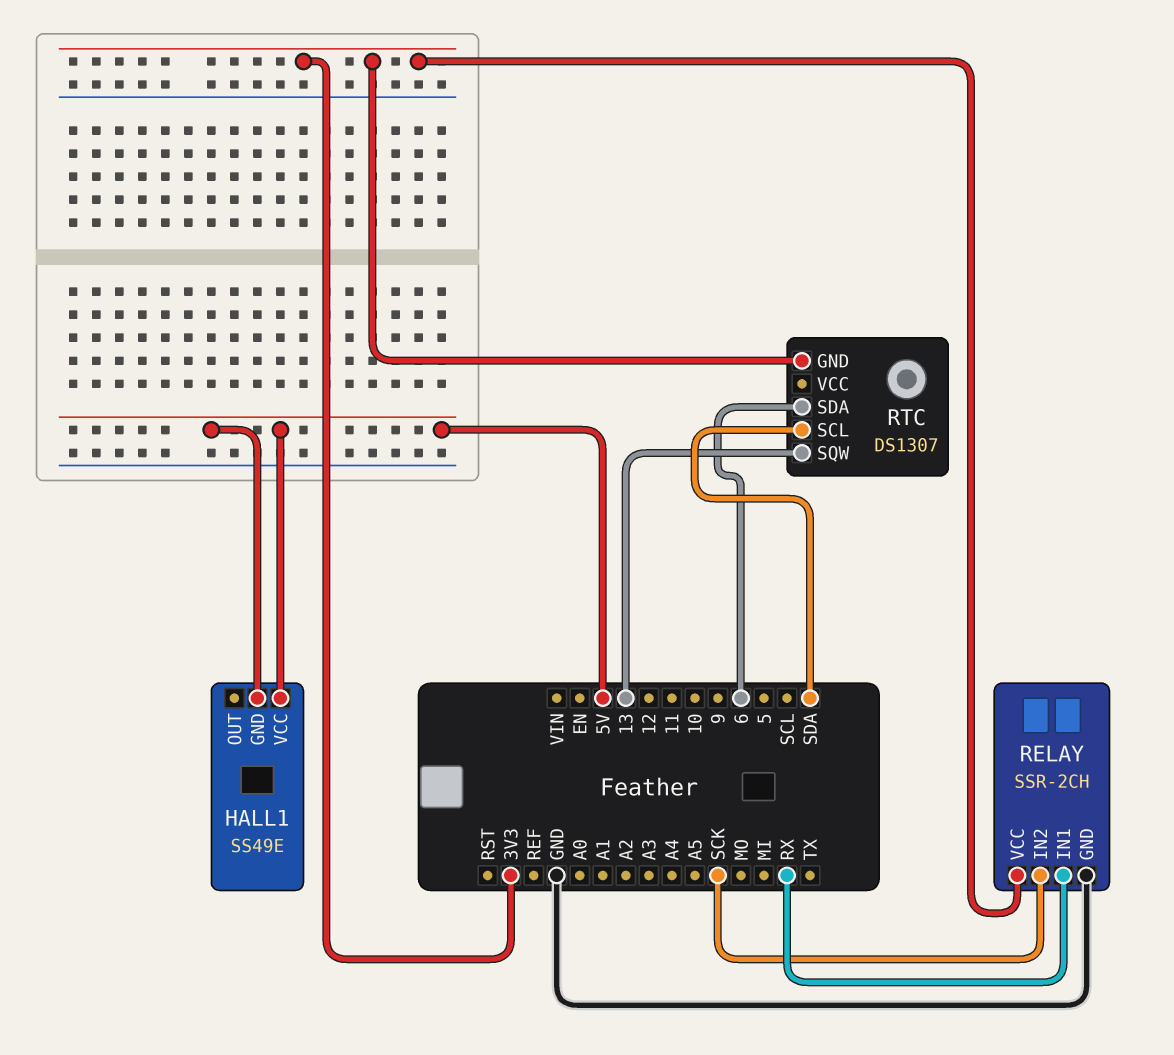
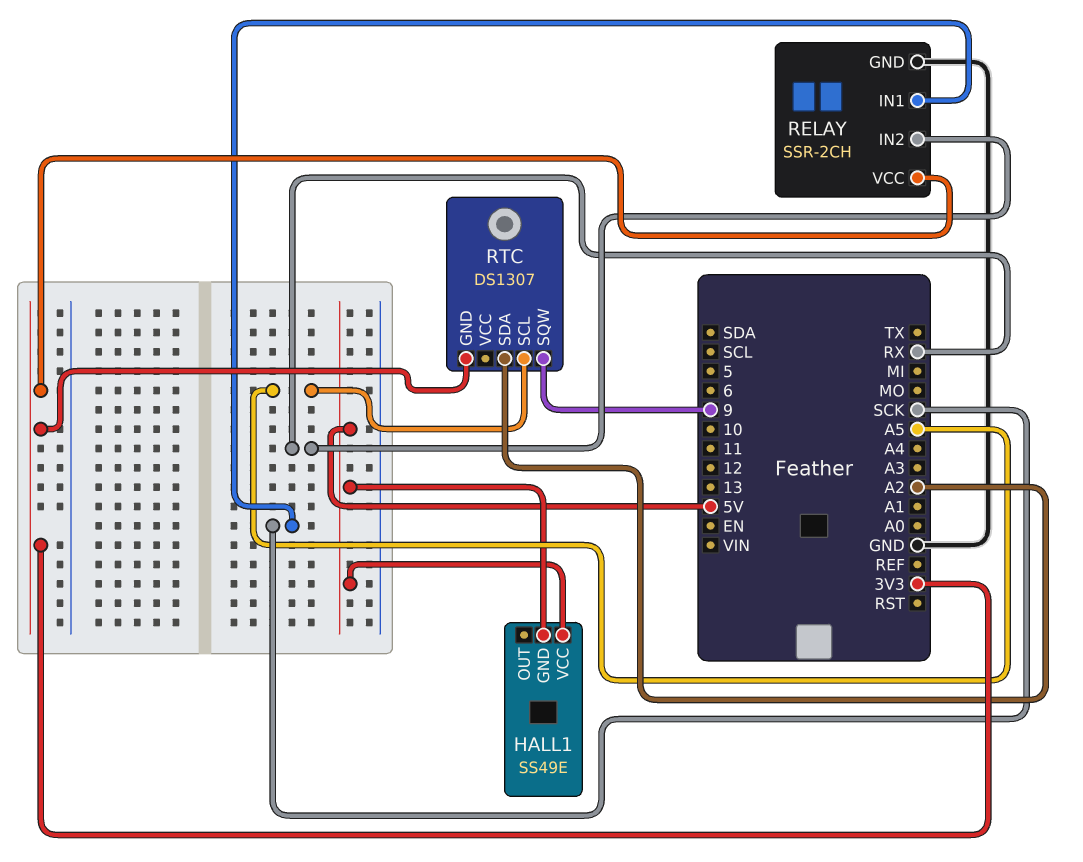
RELAY pin IN1: RX -> SCK
RELAY pin IN2: SCK -> RX
RTC pin SCL: SDA -> A5
RTC pin SDA: 6 -> A2
RTC pin SQW: 13 -> 9

